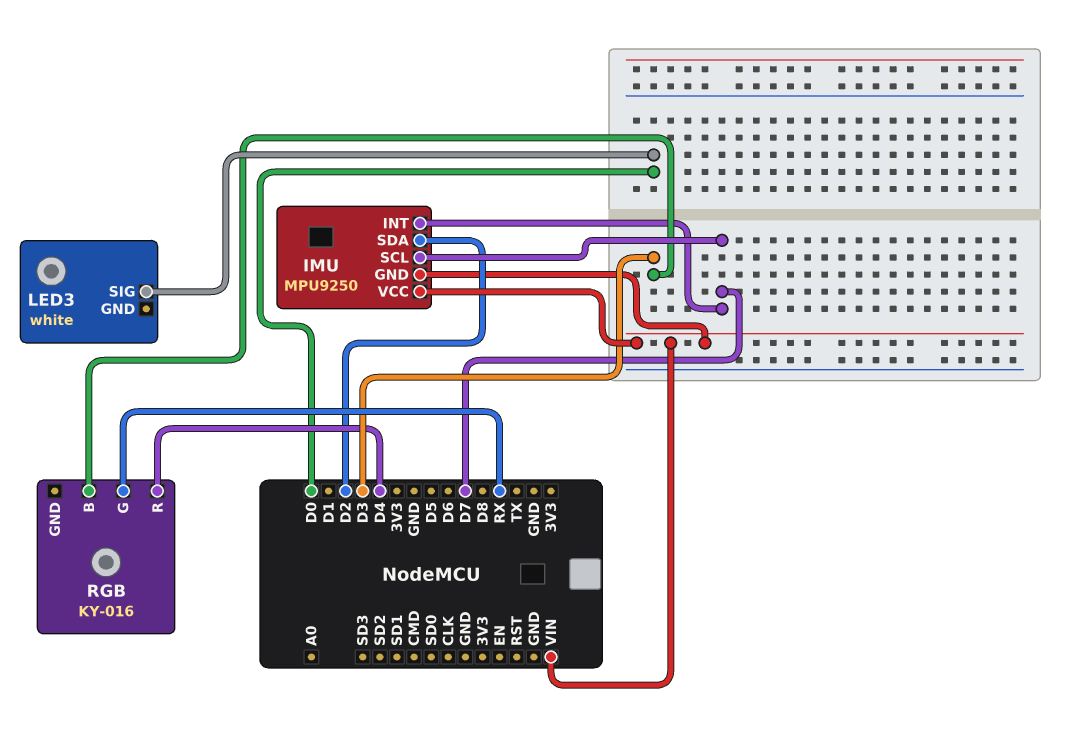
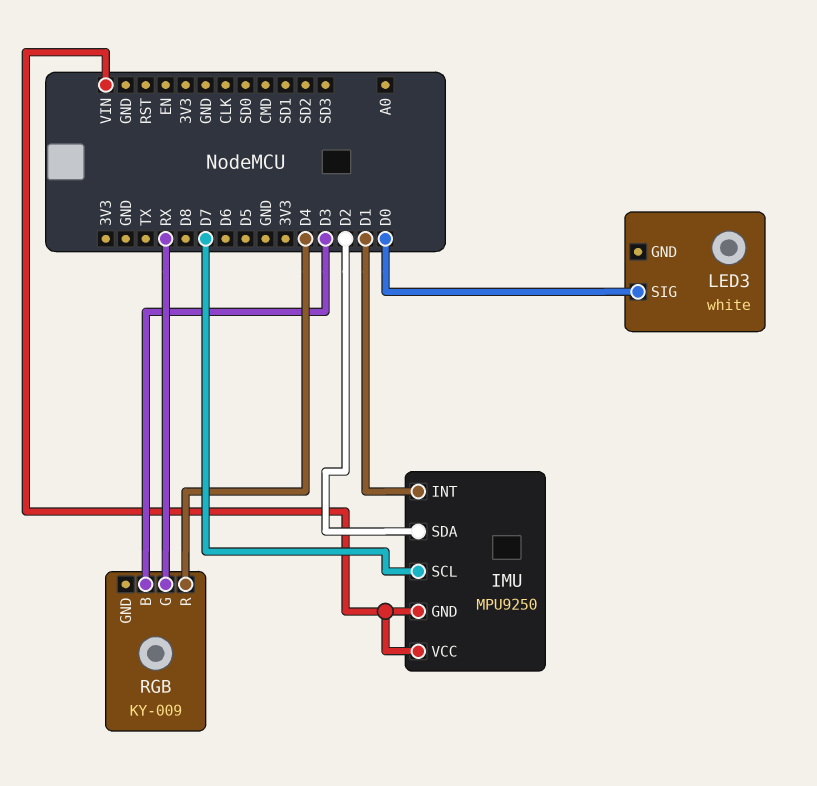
IMU pin INT: D7 -> D1
RGB: KY-016 -> KY-009

